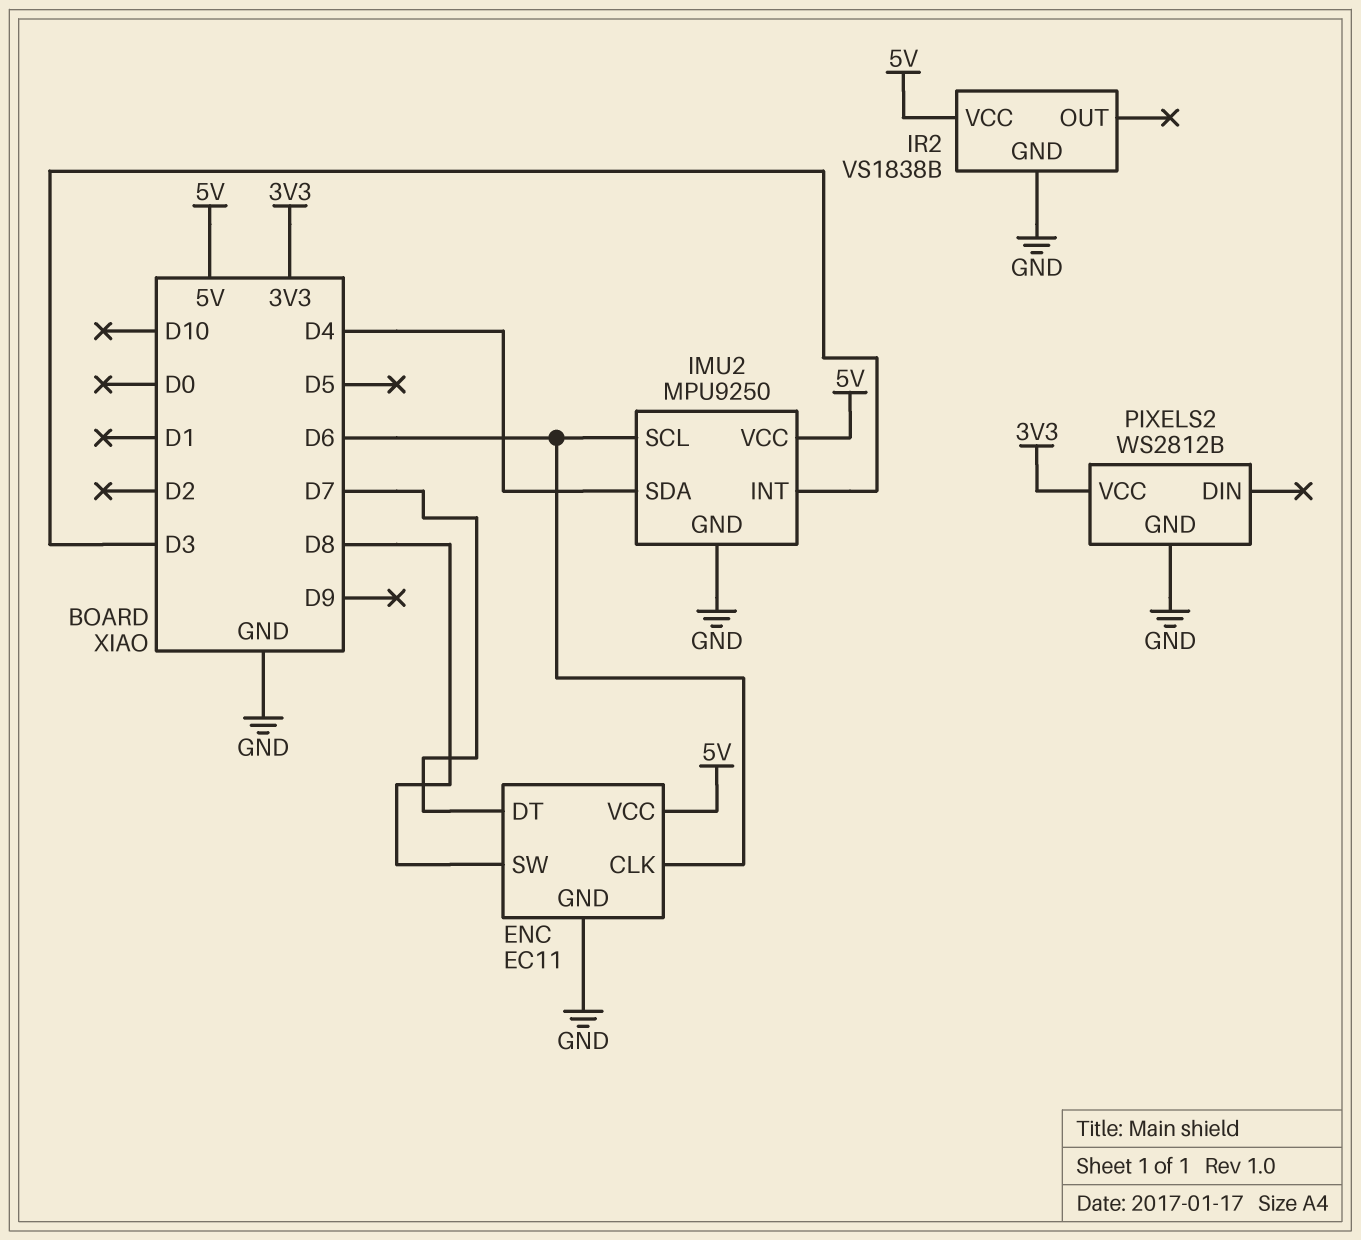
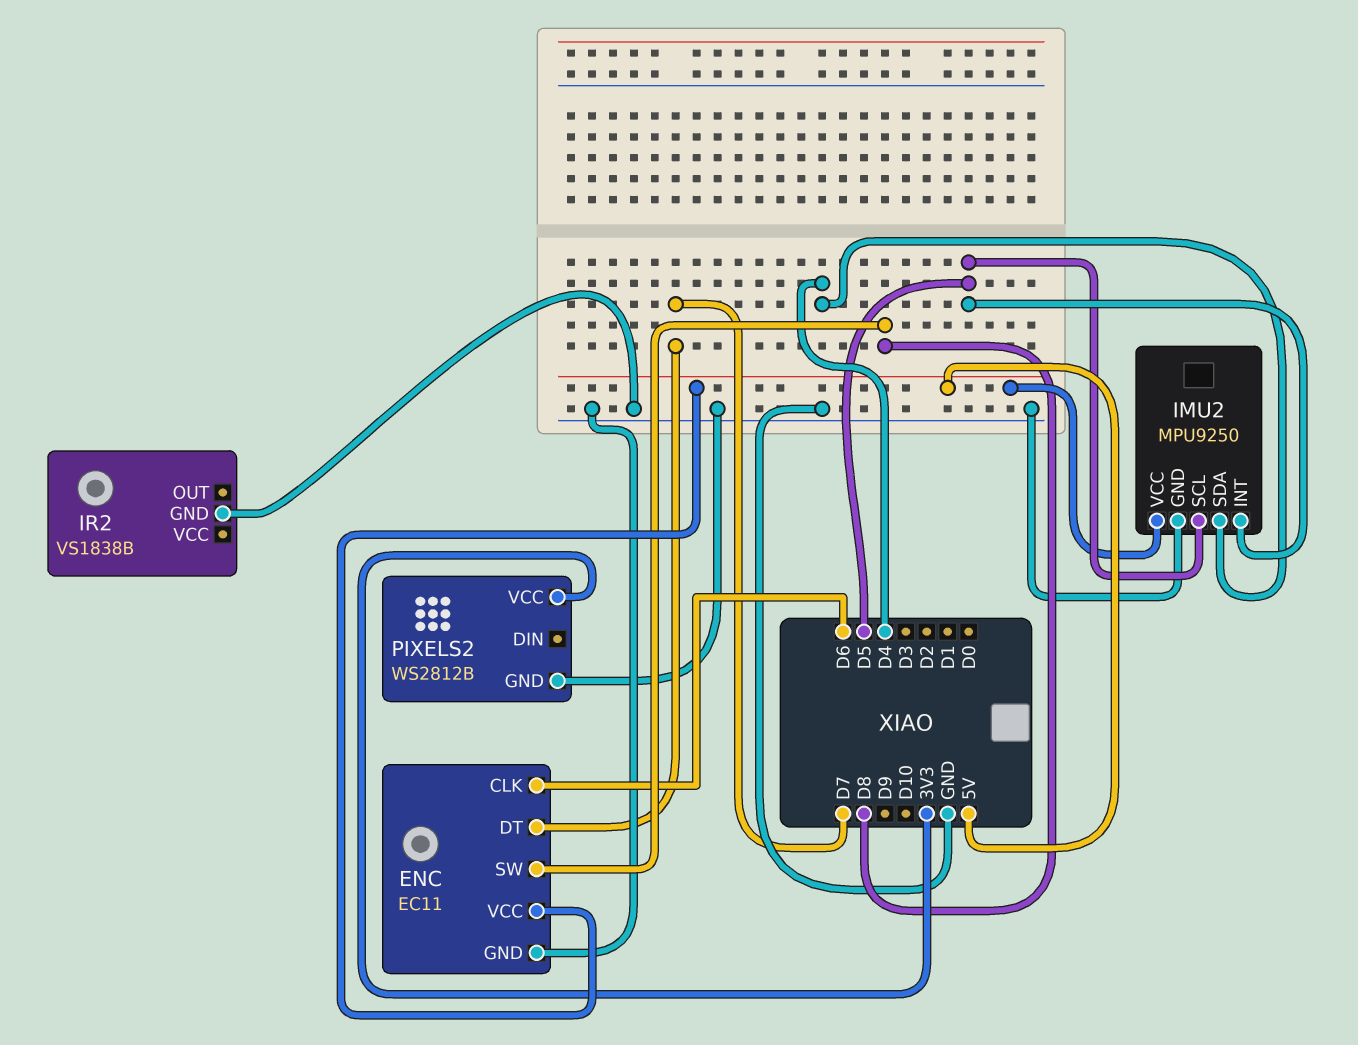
IMU2 pin INT: D3 -> D5
IMU2 pin SCL: D6 -> D5
IR2 pin VCC: 5V -> none

